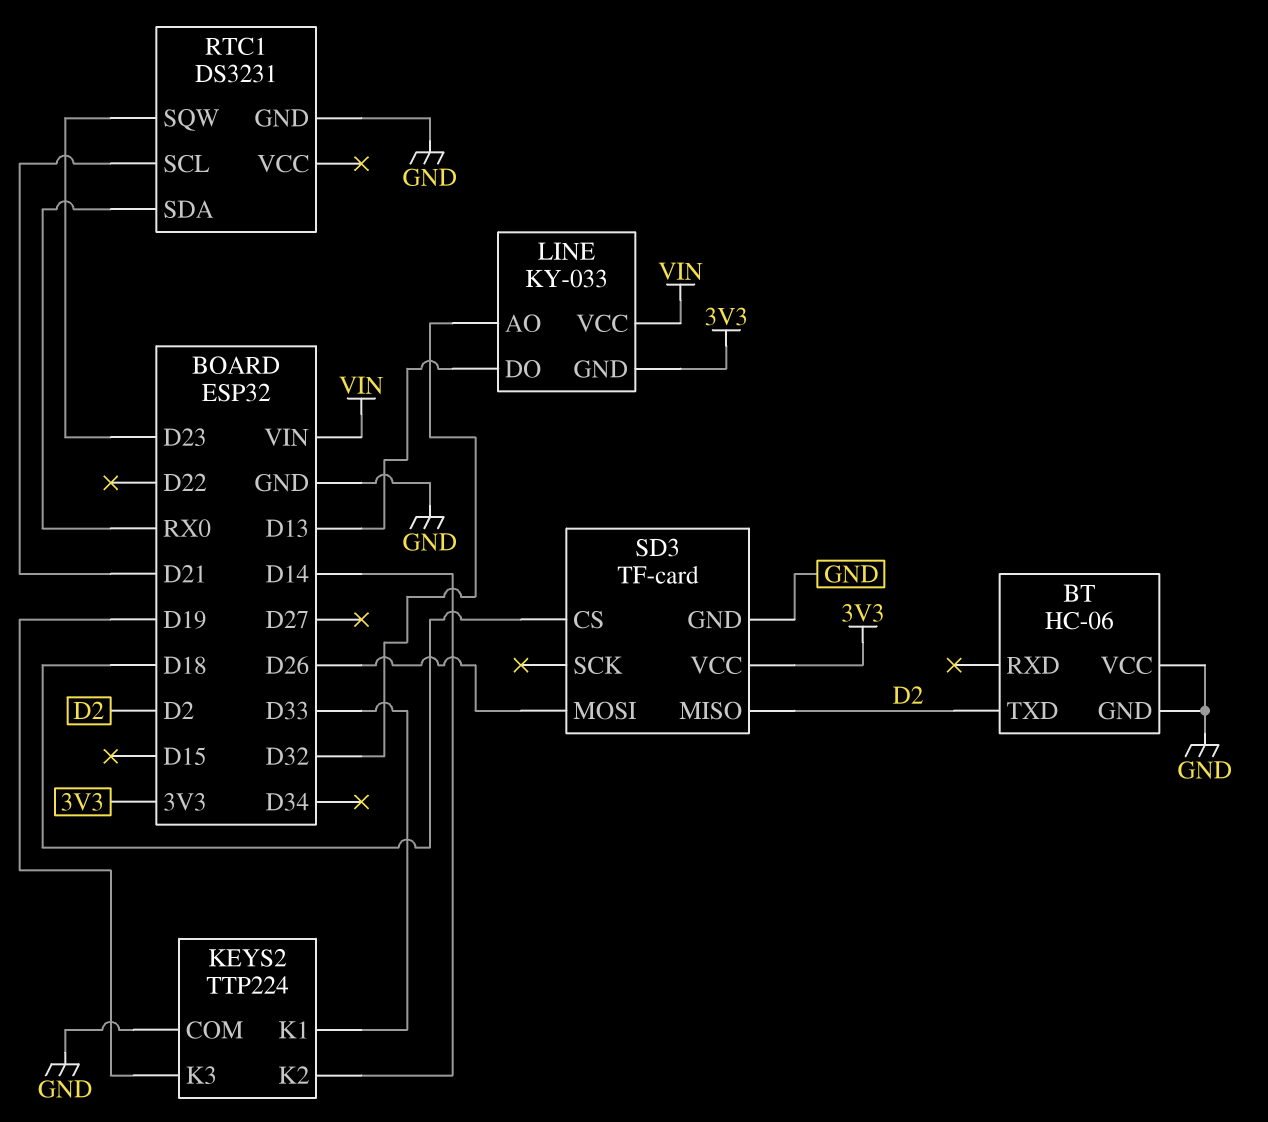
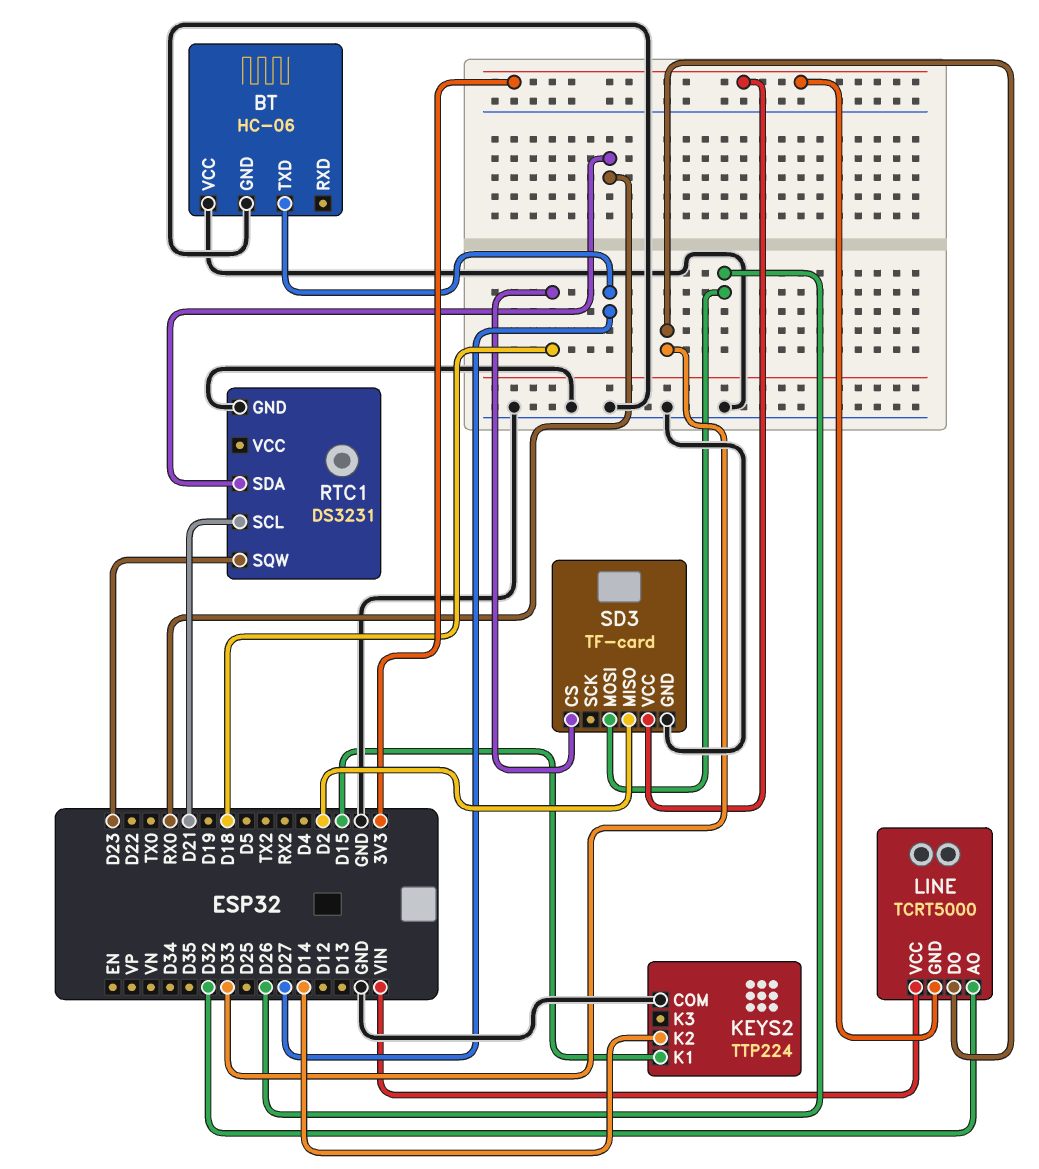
BT pin TXD: D2 -> D27
KEYS2 pin K1: D33 -> D15
KEYS2 pin K3: D19 -> none
LINE: KY-033 -> TCRT5000
LINE pin DO: D13 -> D33

